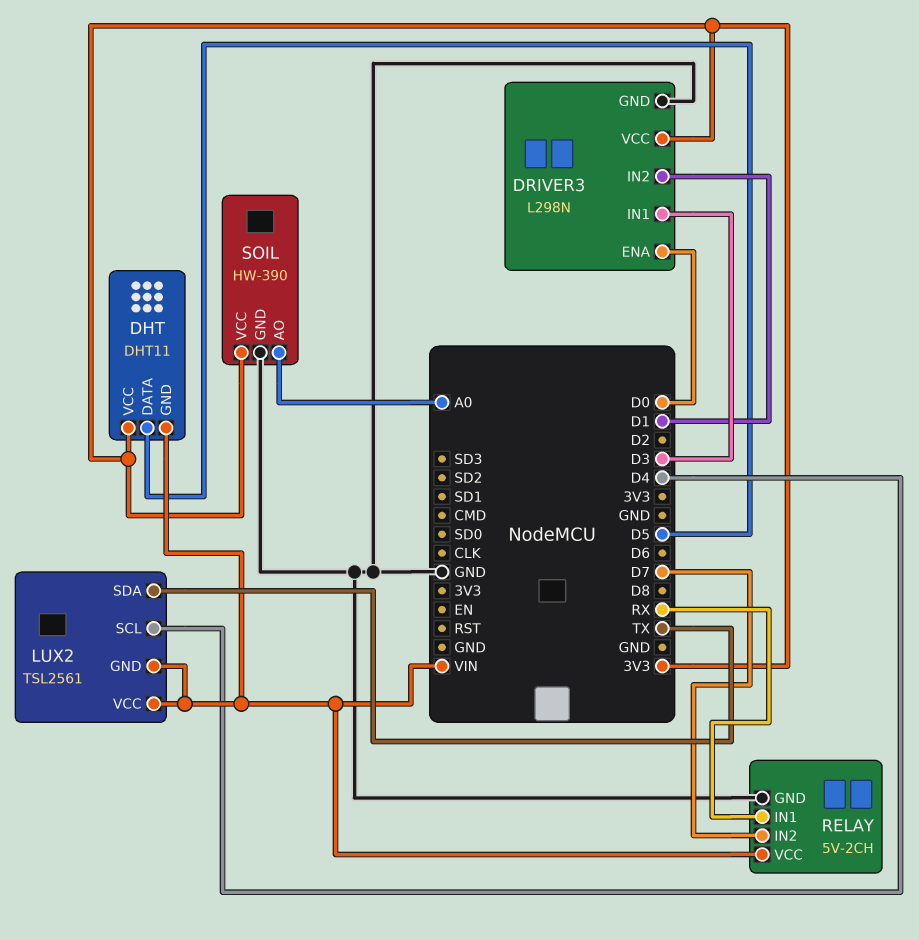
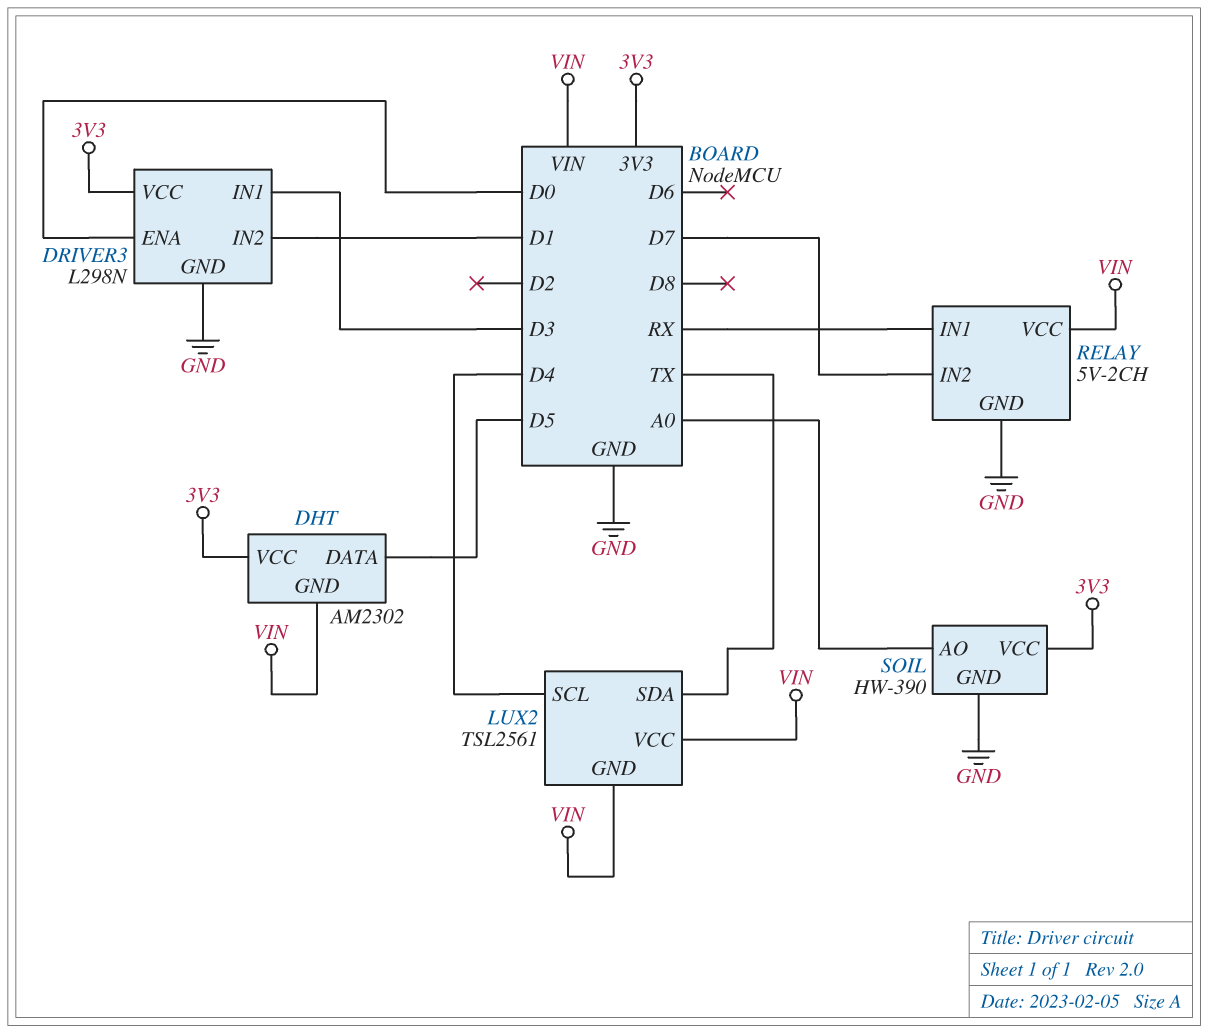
DHT: DHT11 -> AM2302

